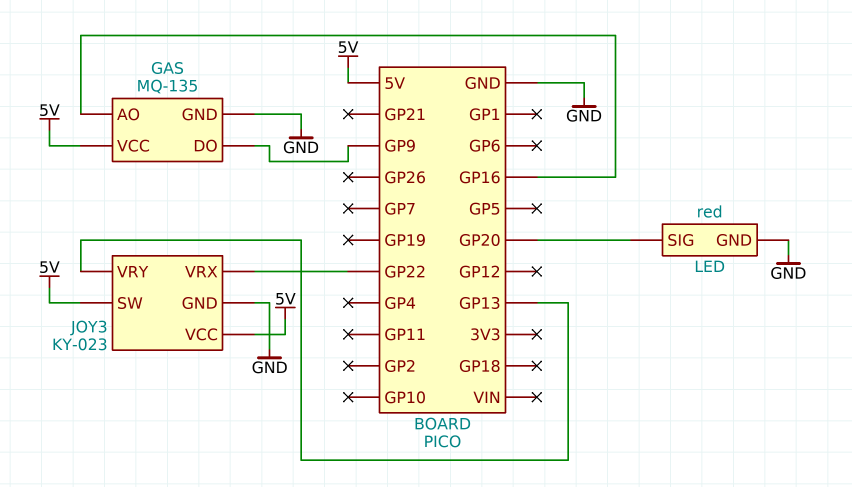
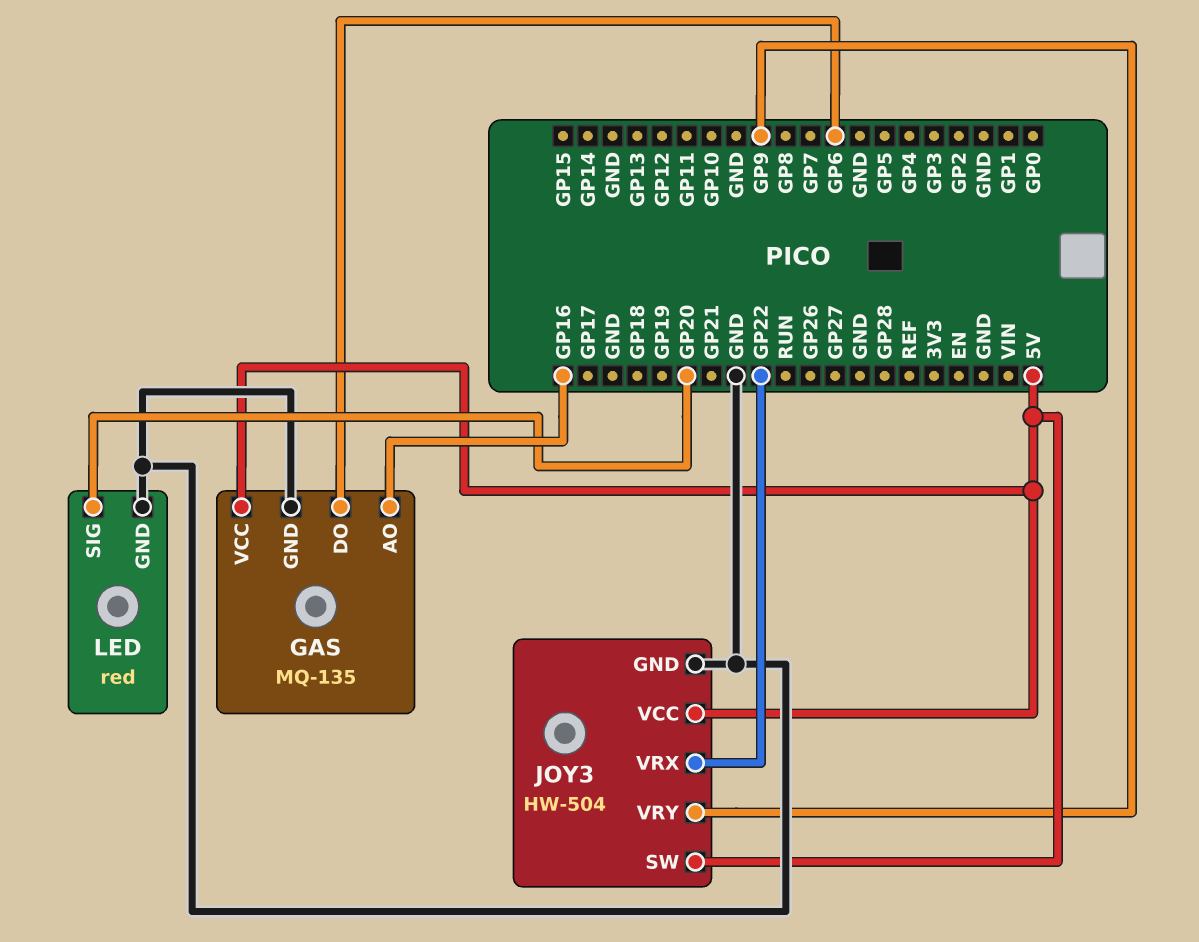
GAS pin DO: GP9 -> GP6
JOY3: KY-023 -> HW-504
JOY3 pin VRY: GP13 -> GP9

